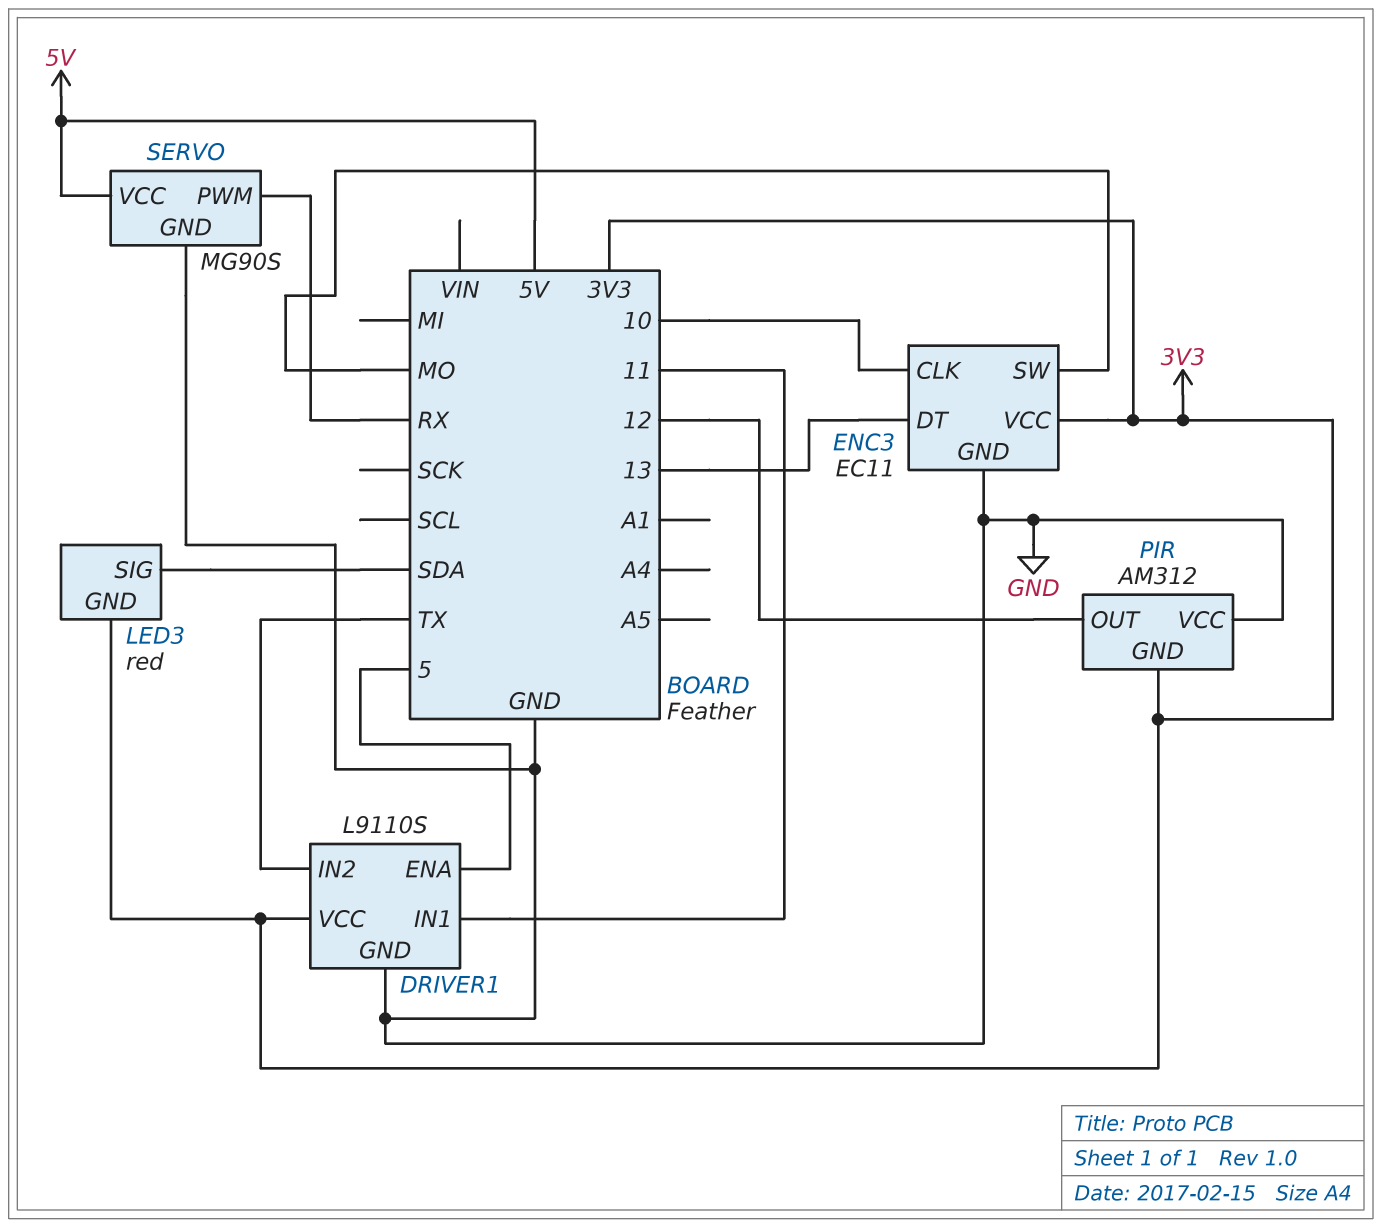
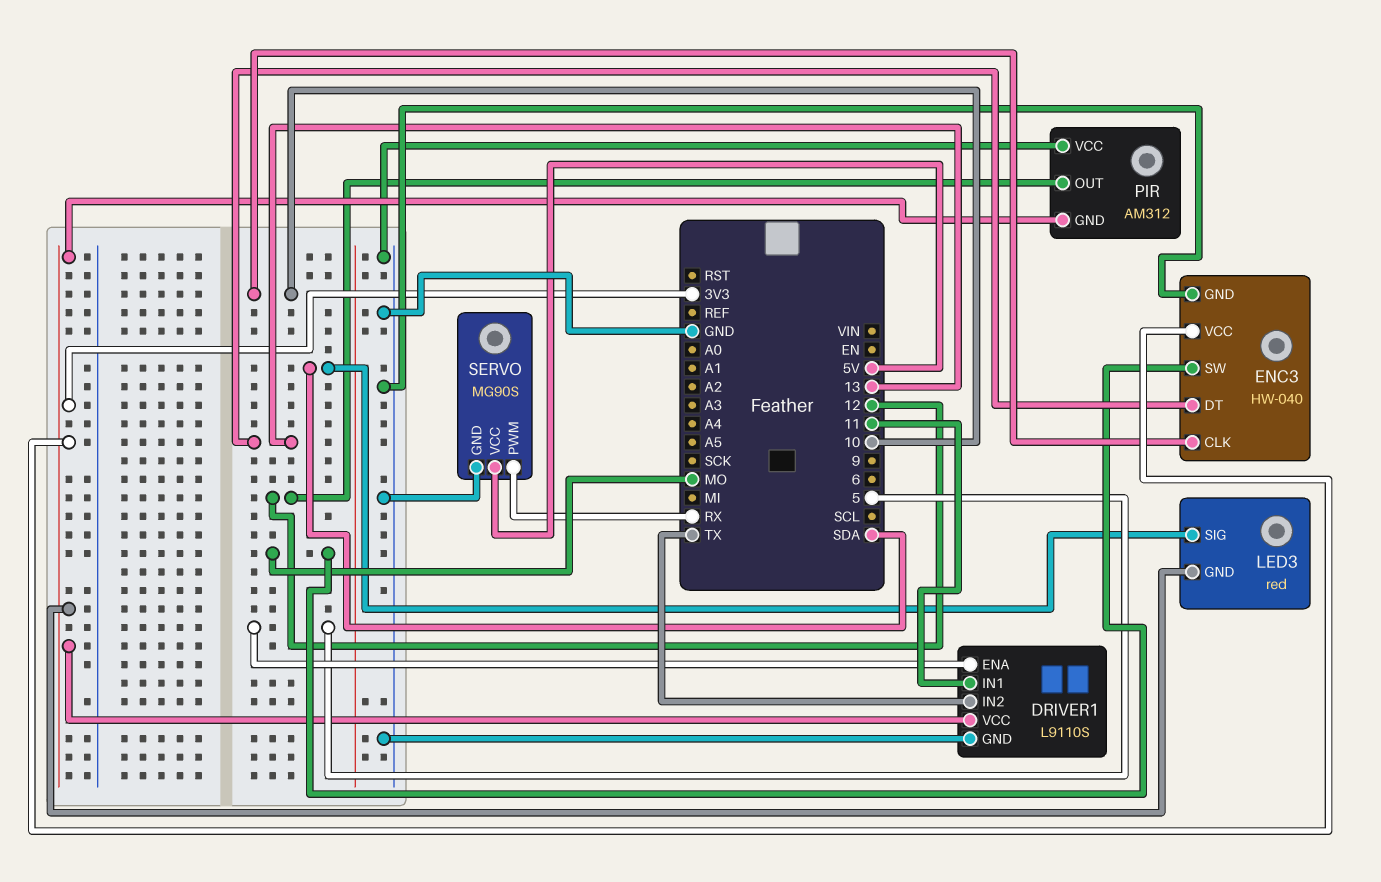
ENC3: EC11 -> HW-040

